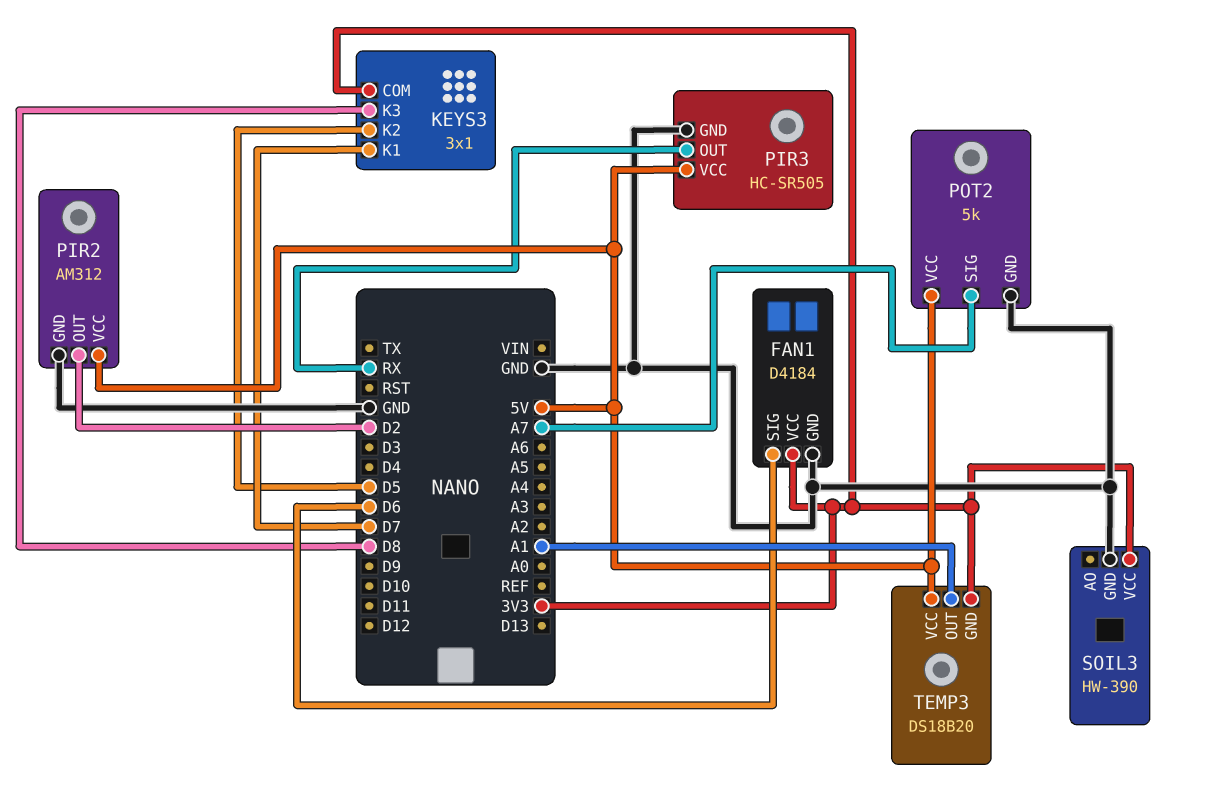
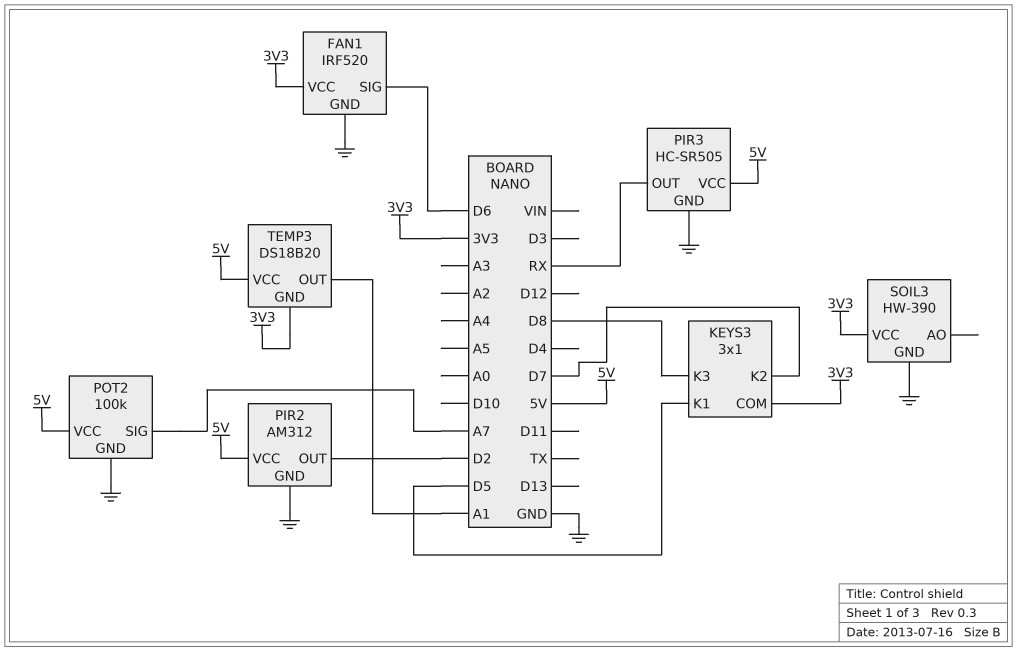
FAN1: D4184 -> IRF520
KEYS3 pin K1: D7 -> D5
KEYS3 pin K2: D5 -> D7
POT2: 5k -> 100k

